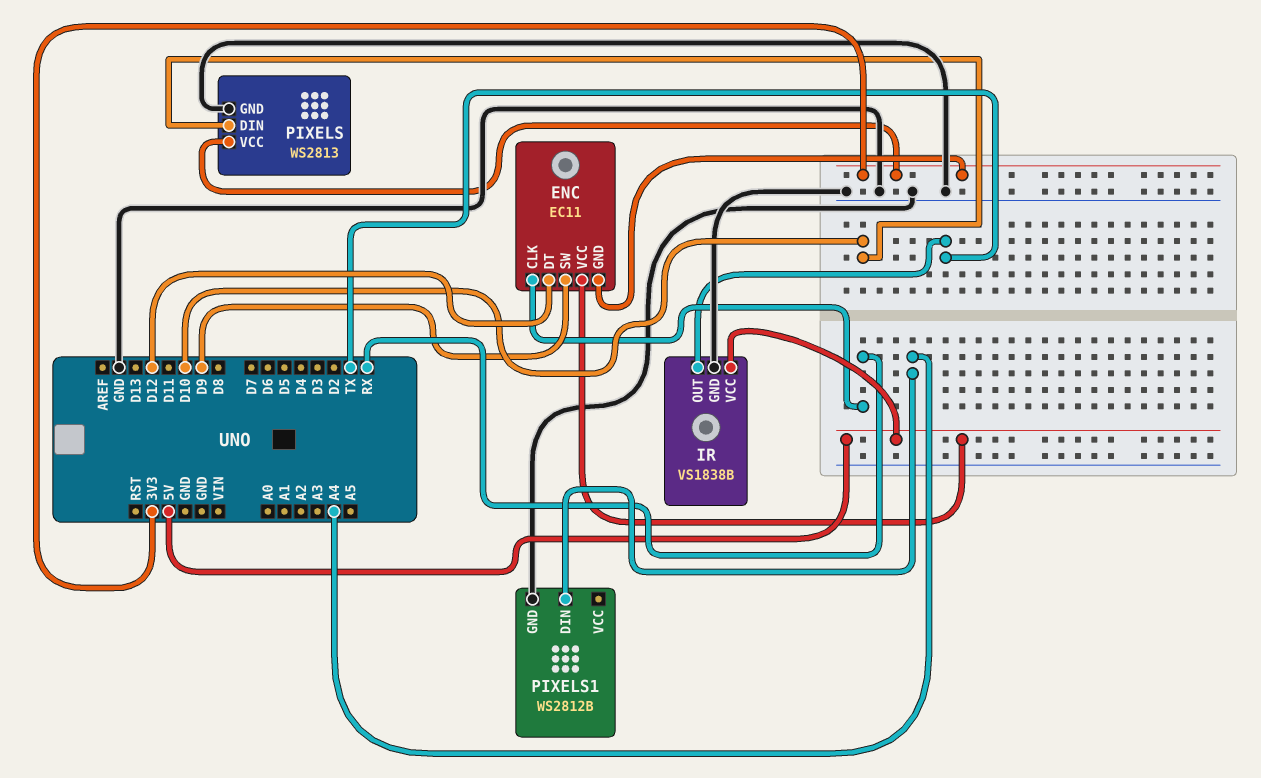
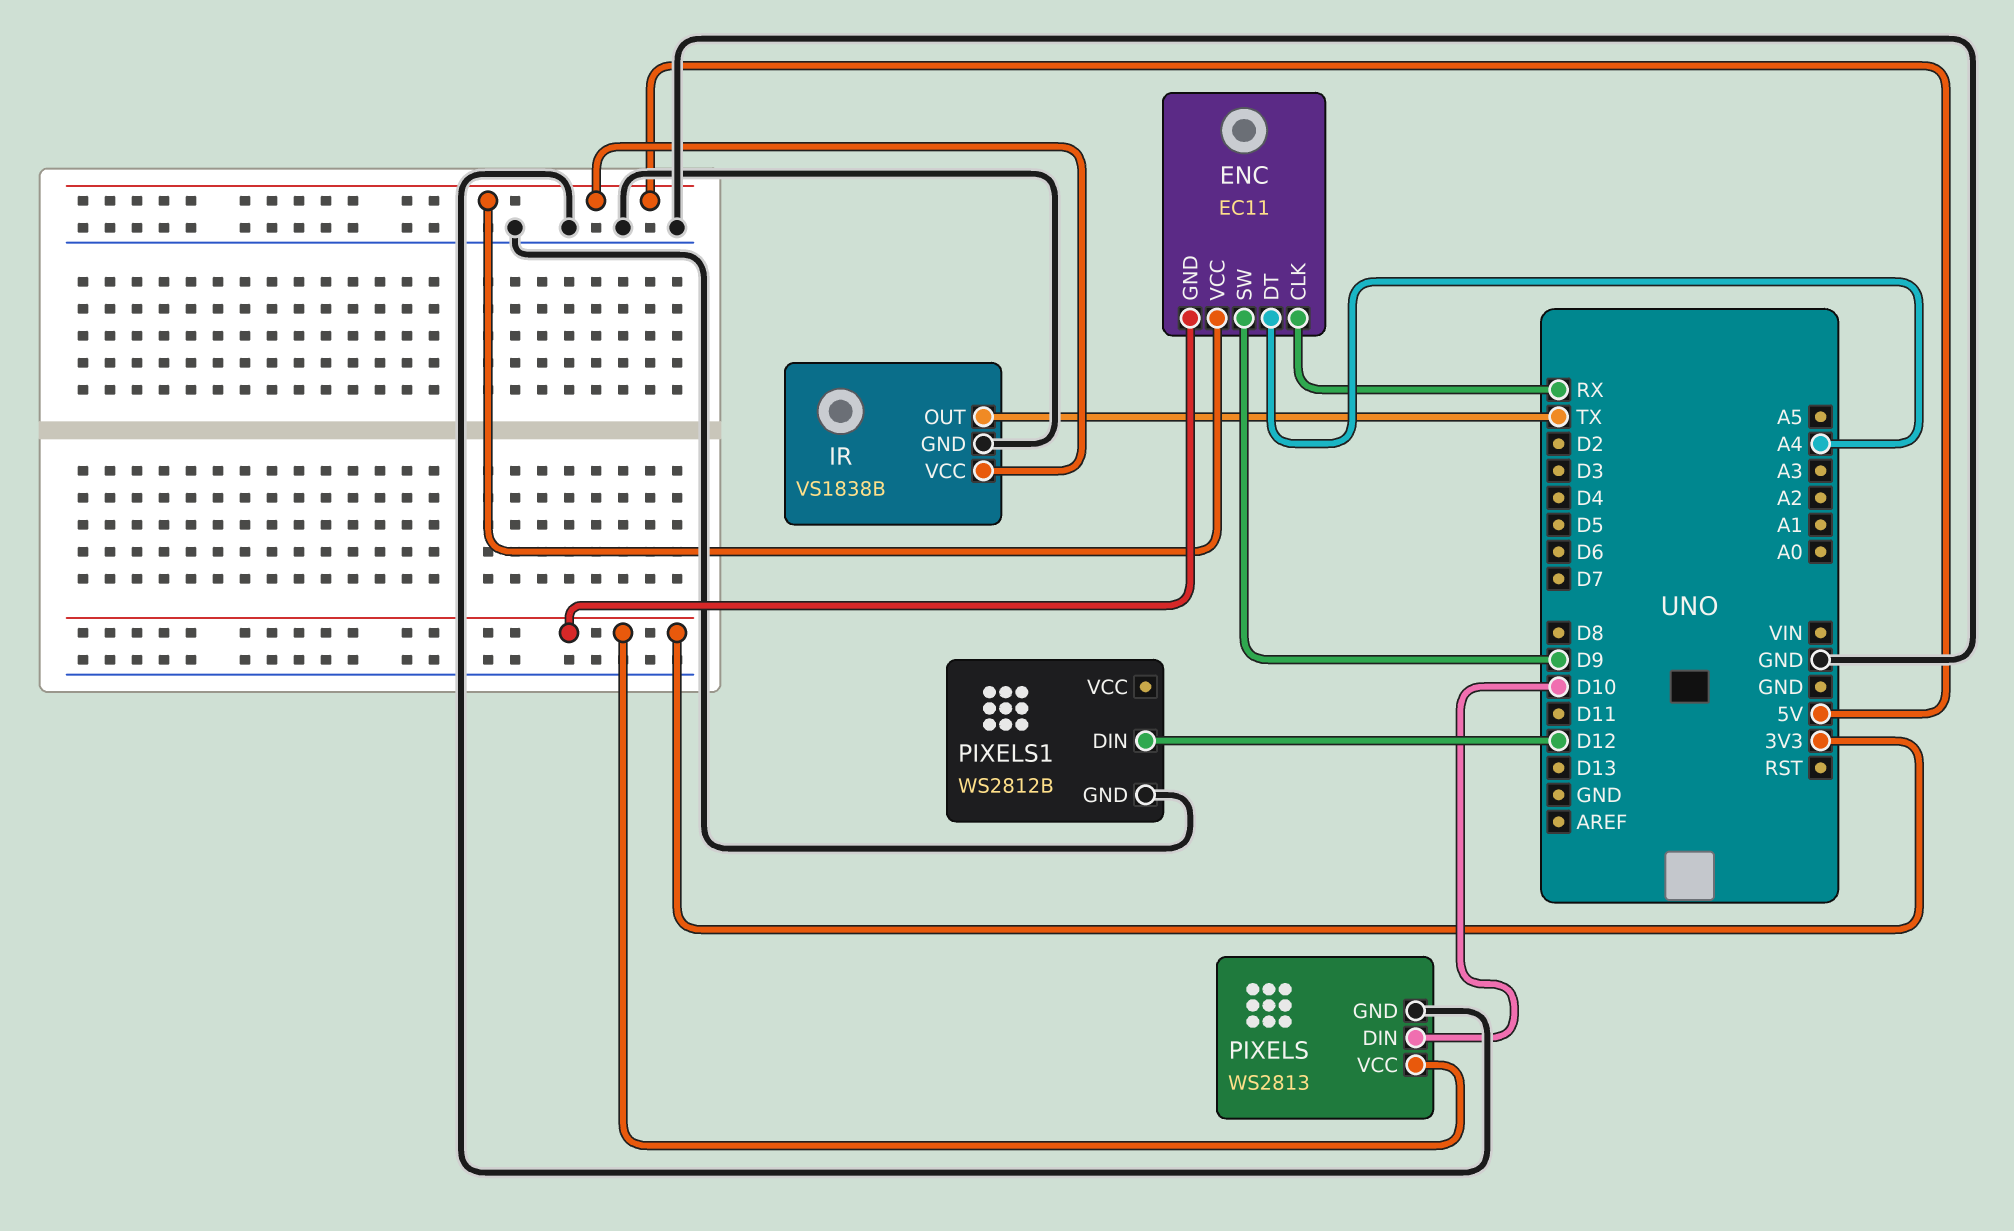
ENC pin DT: D12 -> A4
PIXELS1 pin DIN: A4 -> D12

